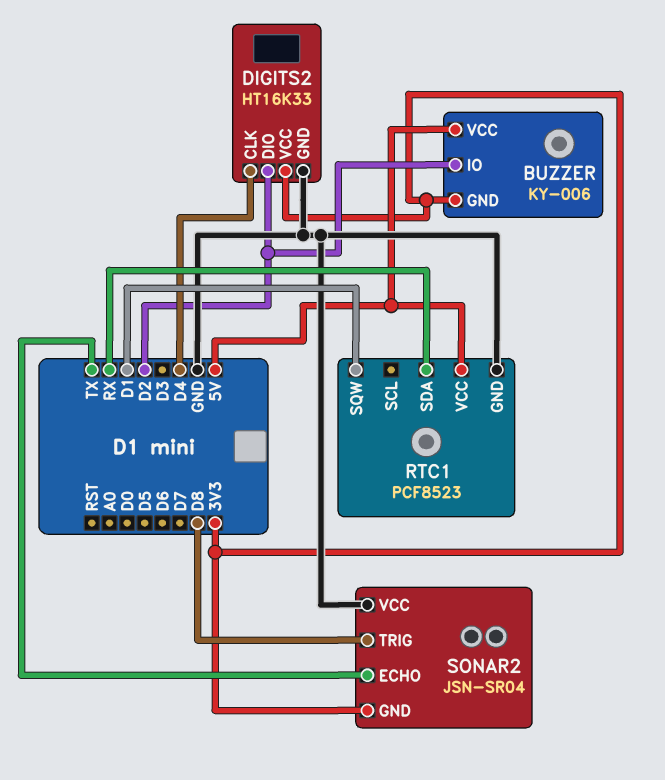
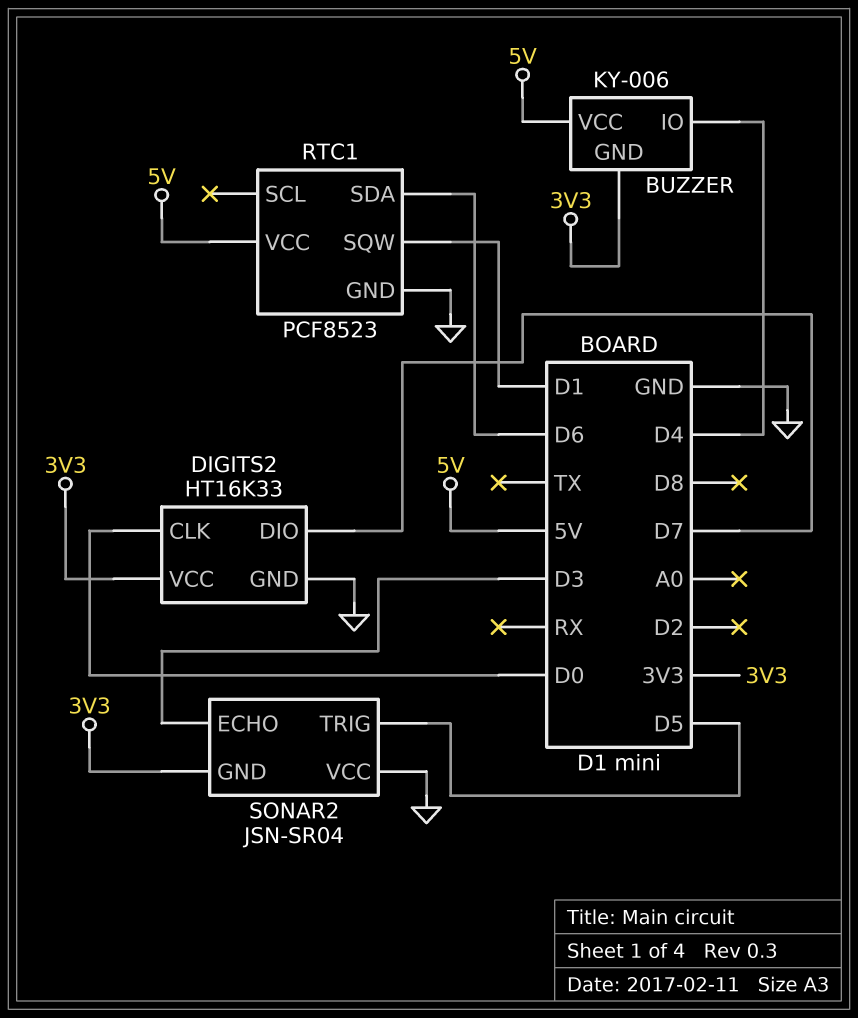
BUZZER pin IO: D2 -> D4
DIGITS2 pin CLK: D4 -> D0
DIGITS2 pin DIO: D2 -> D7
RTC1 pin SDA: RX -> D6
SONAR2 pin ECHO: TX -> D3
SONAR2 pin TRIG: D8 -> D5

